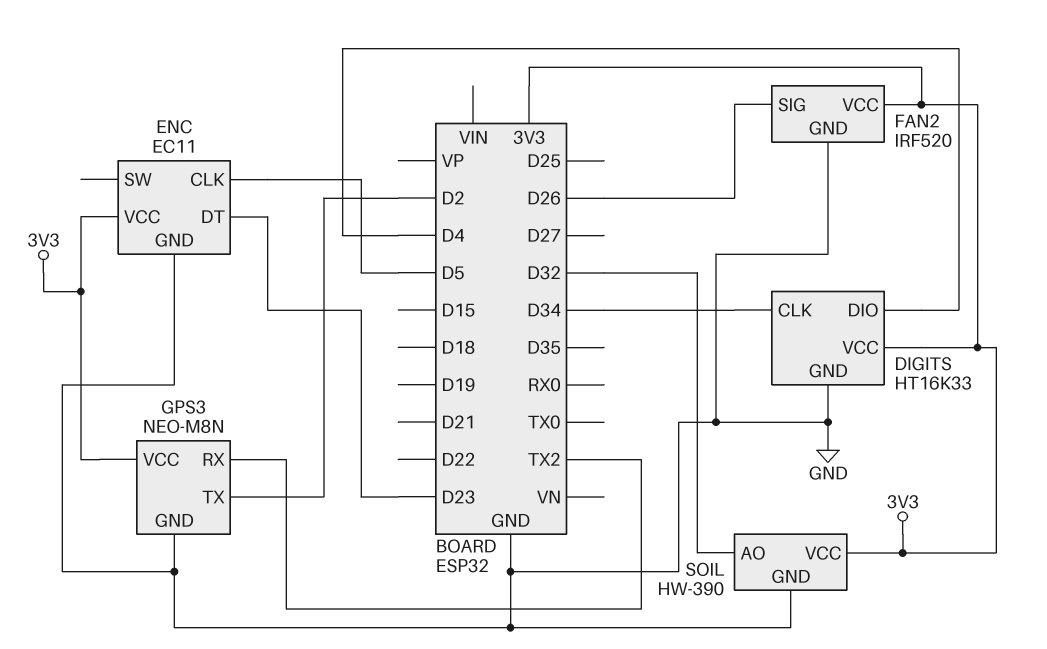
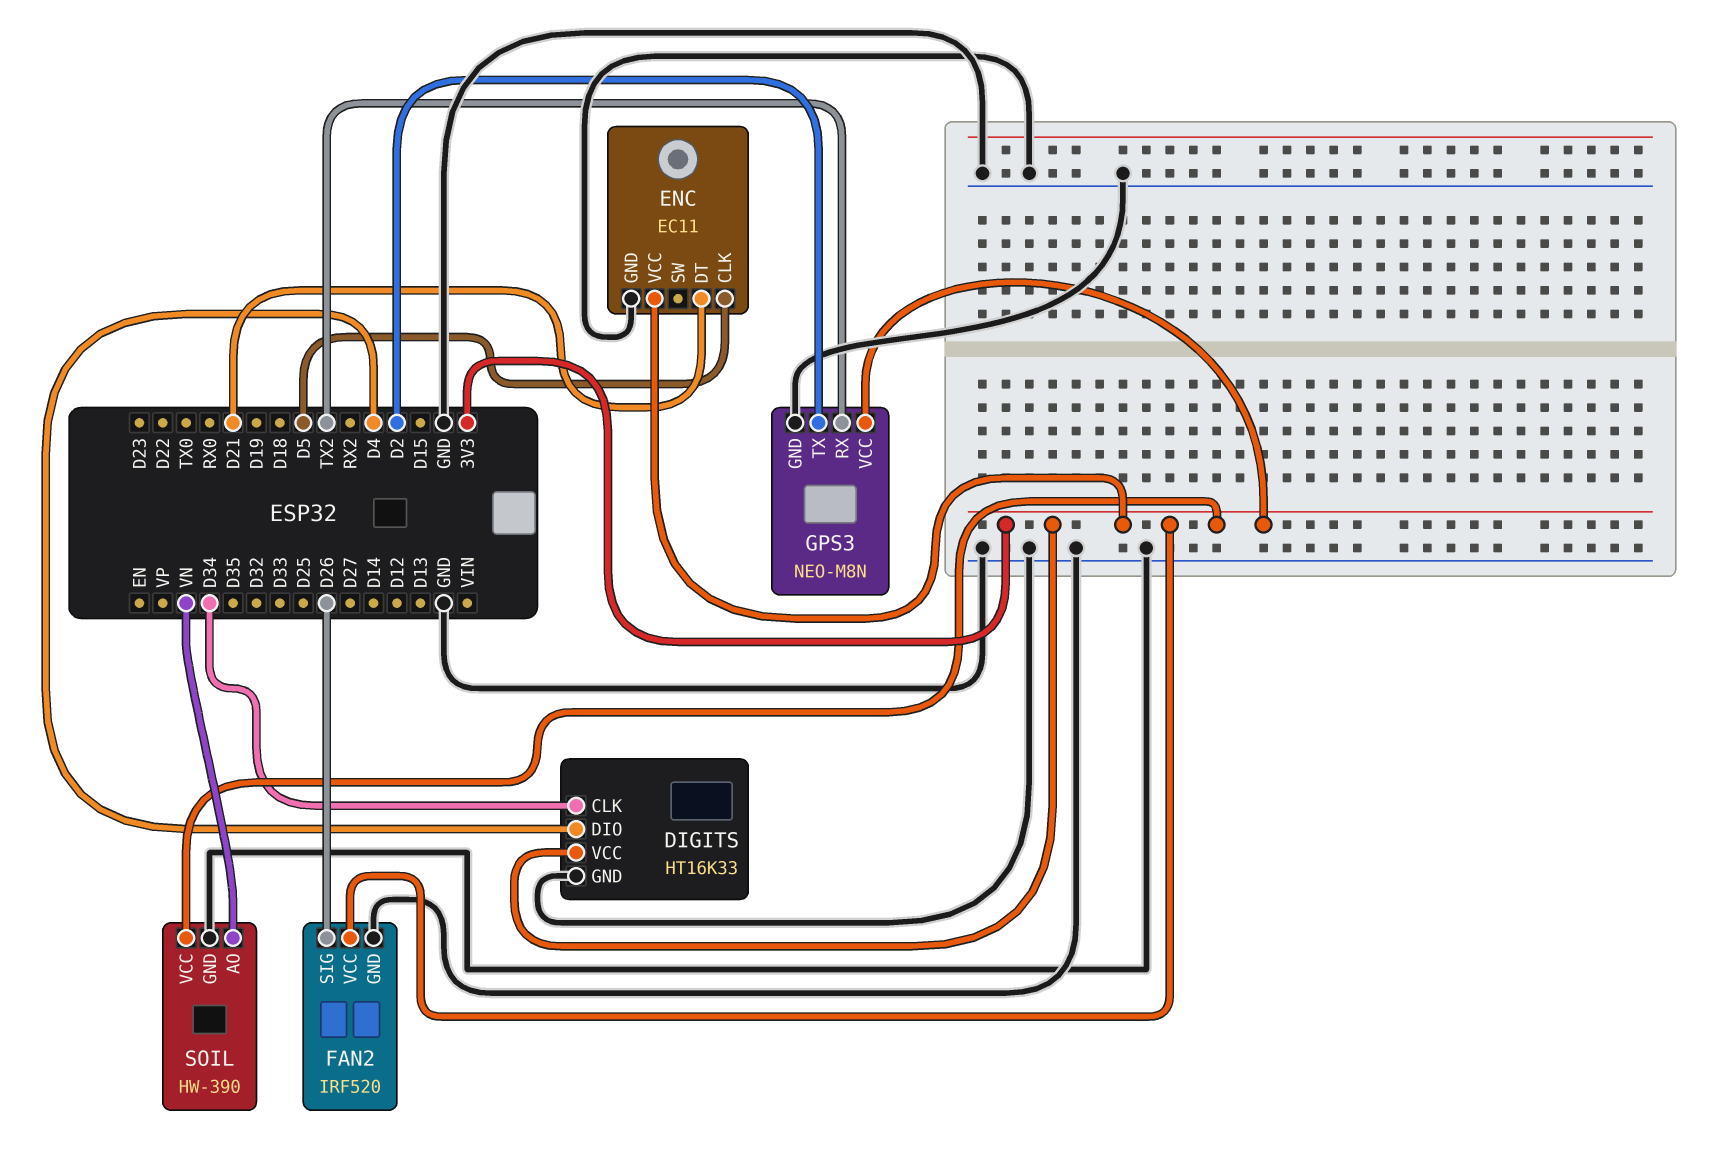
ENC pin DT: D23 -> D21
SOIL pin AO: D32 -> VN

